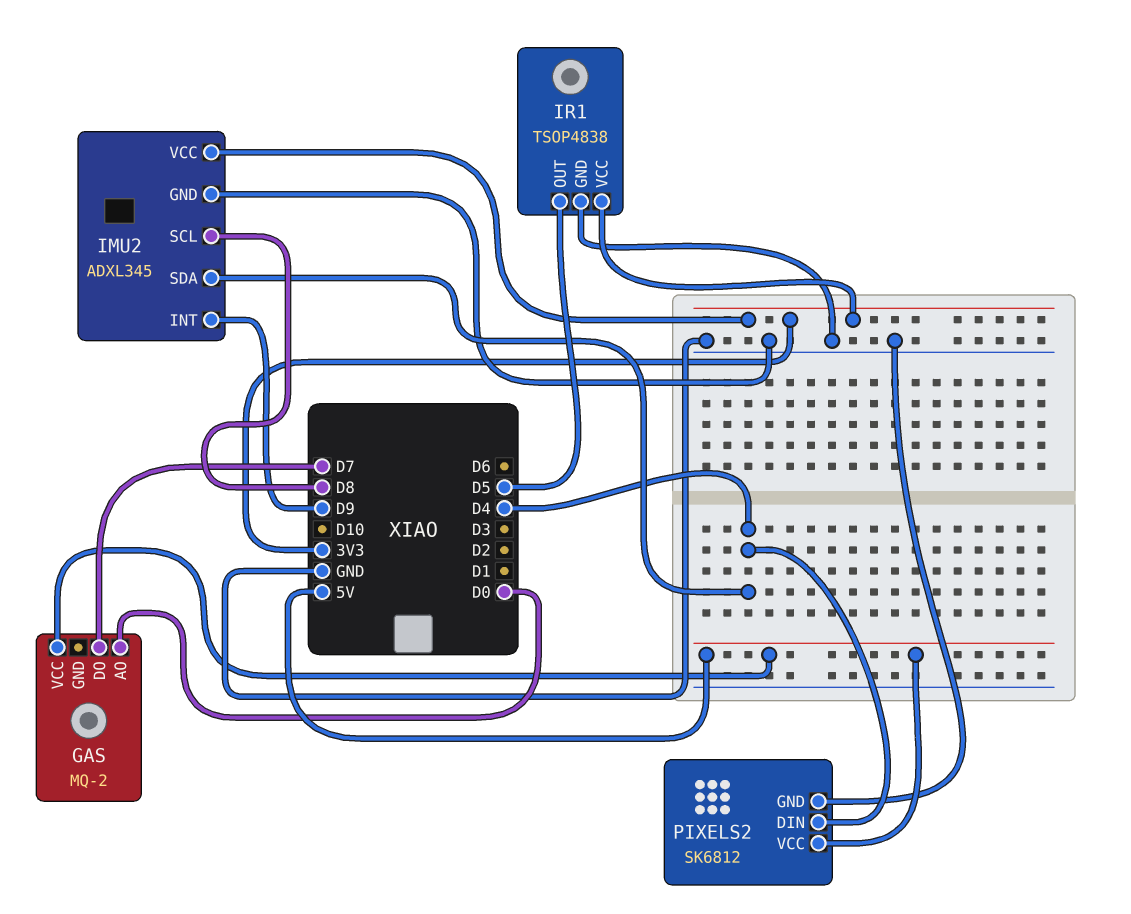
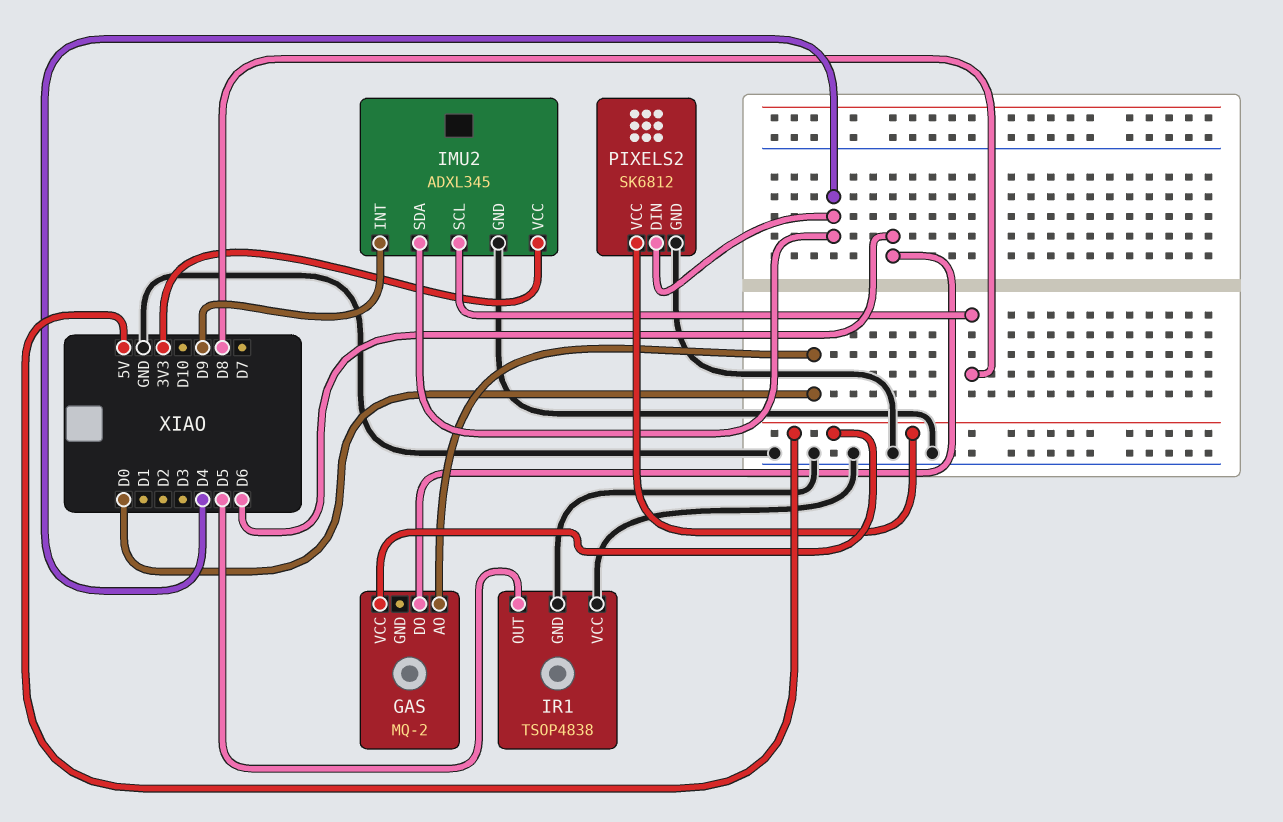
GAS pin DO: D7 -> D6
IR1 pin VCC: 3V3 -> GND

